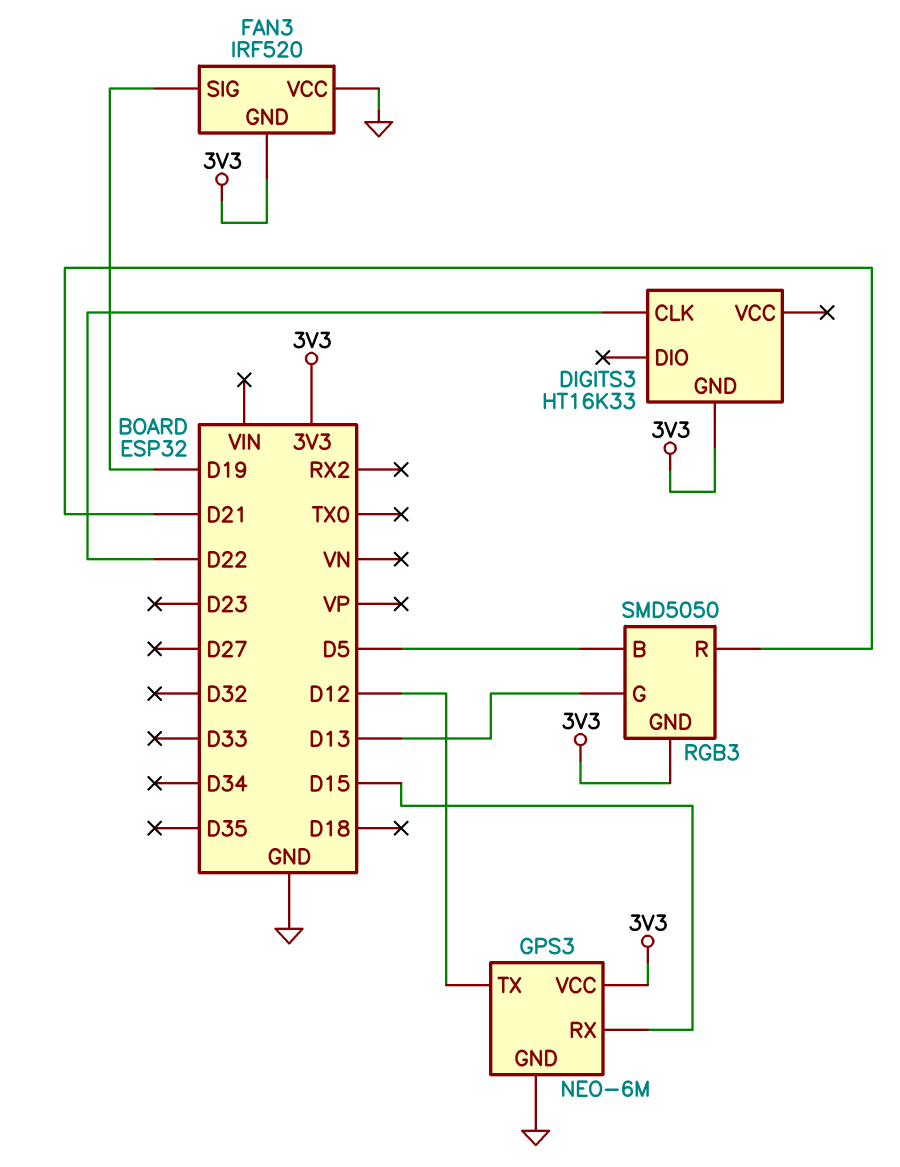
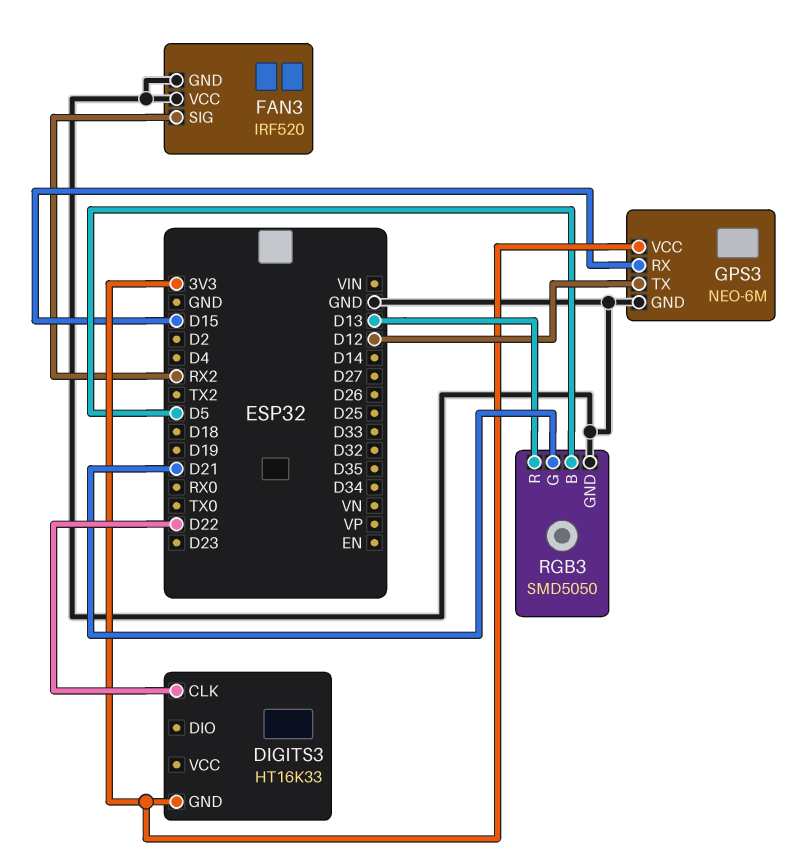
FAN3 pin GND: 3V3 -> GND
FAN3 pin SIG: D19 -> RX2
RGB3 pin G: D13 -> D21
RGB3 pin GND: 3V3 -> GND
RGB3 pin R: D21 -> D13

